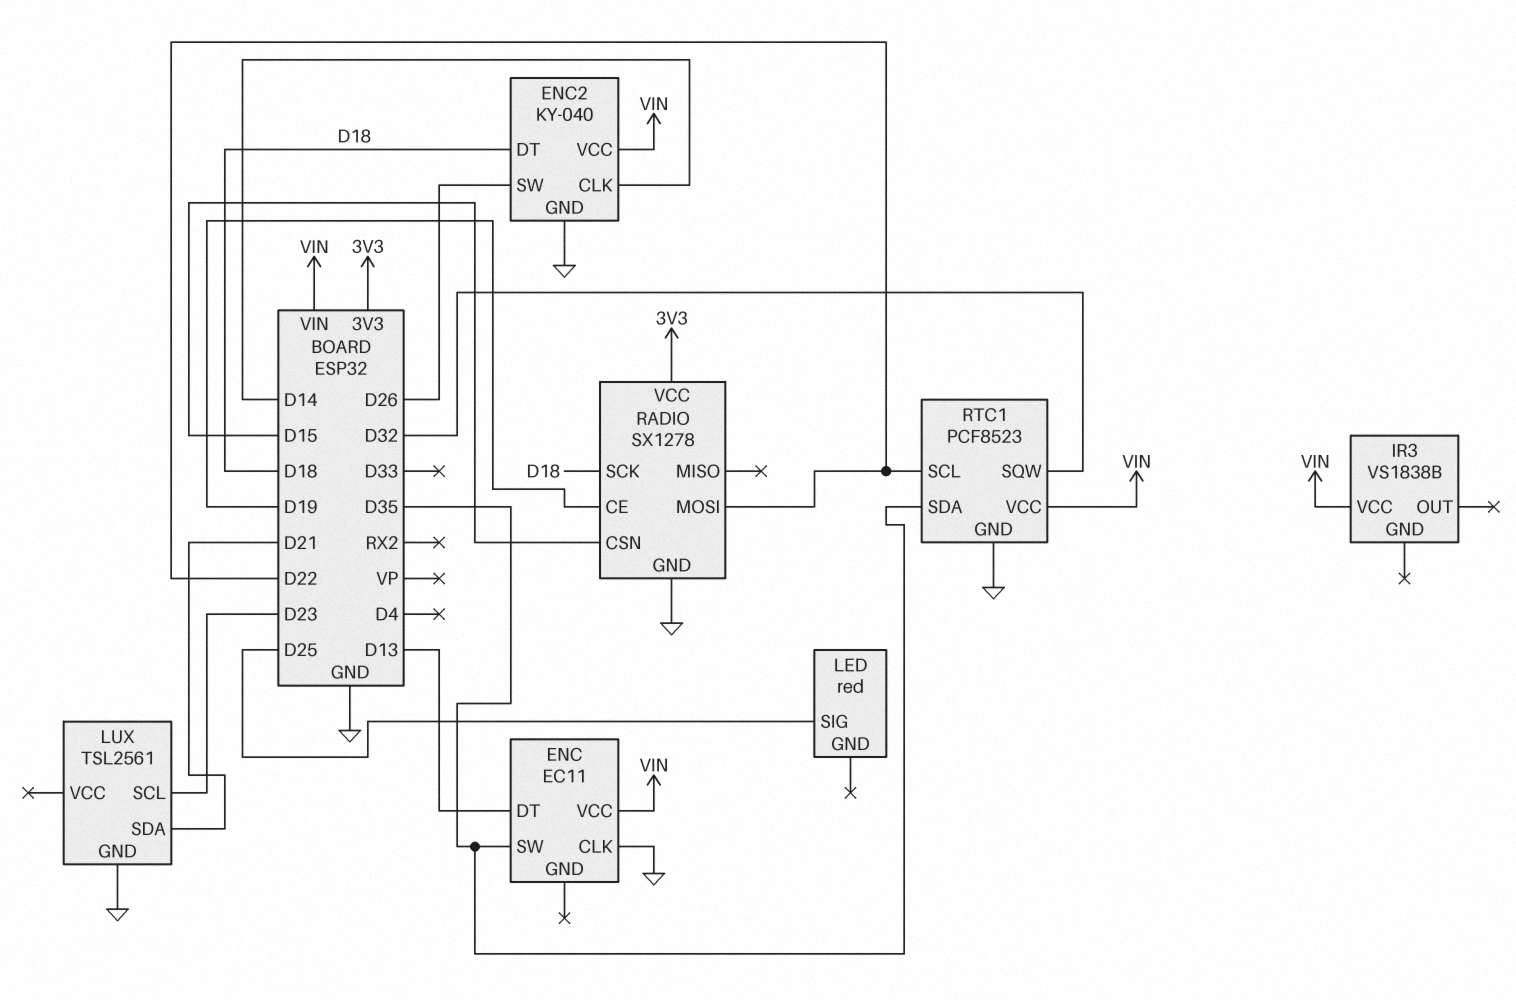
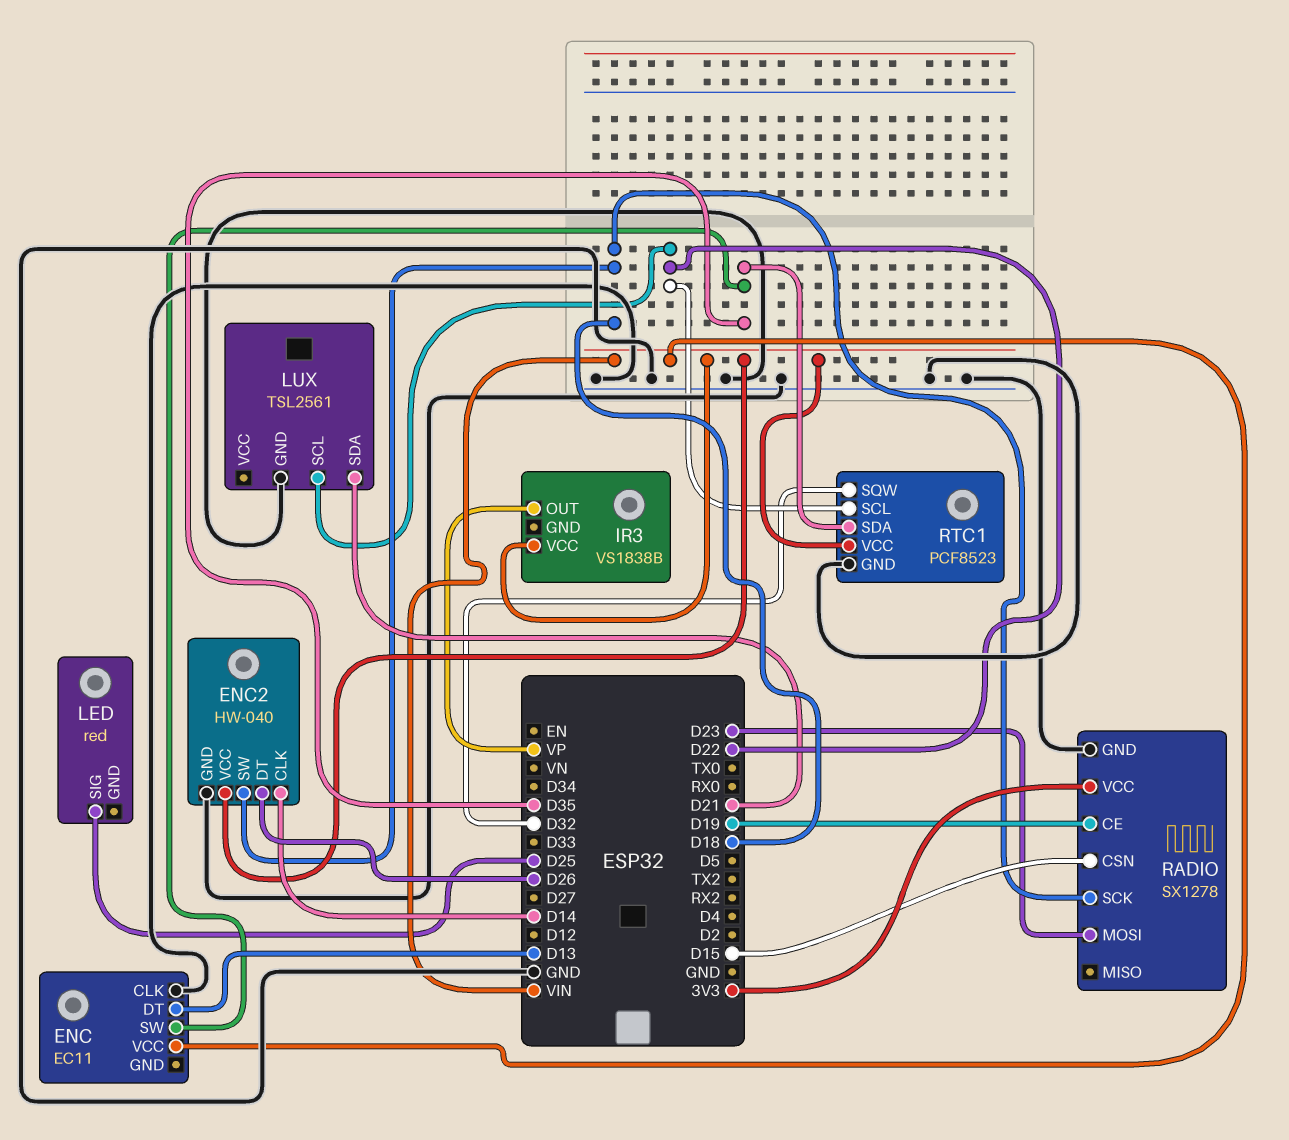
ENC2: KY-040 -> HW-040
ENC2 pin DT: D18 -> D26
ENC2 pin SW: D26 -> D18
IR3 pin OUT: none -> VP
LUX pin SCL: D23 -> D22
RADIO pin MOSI: D22 -> D23

